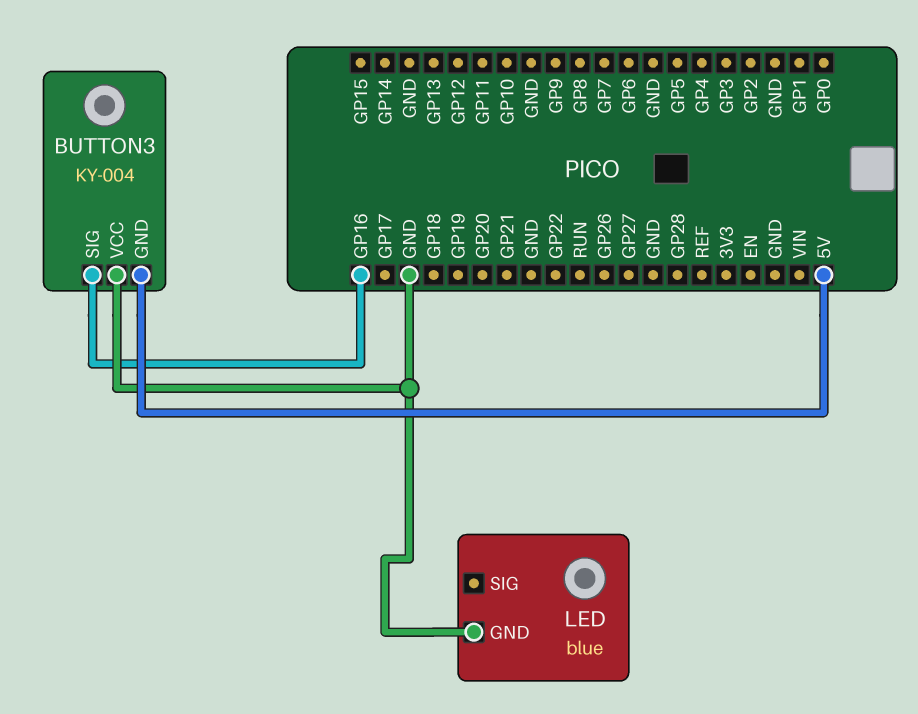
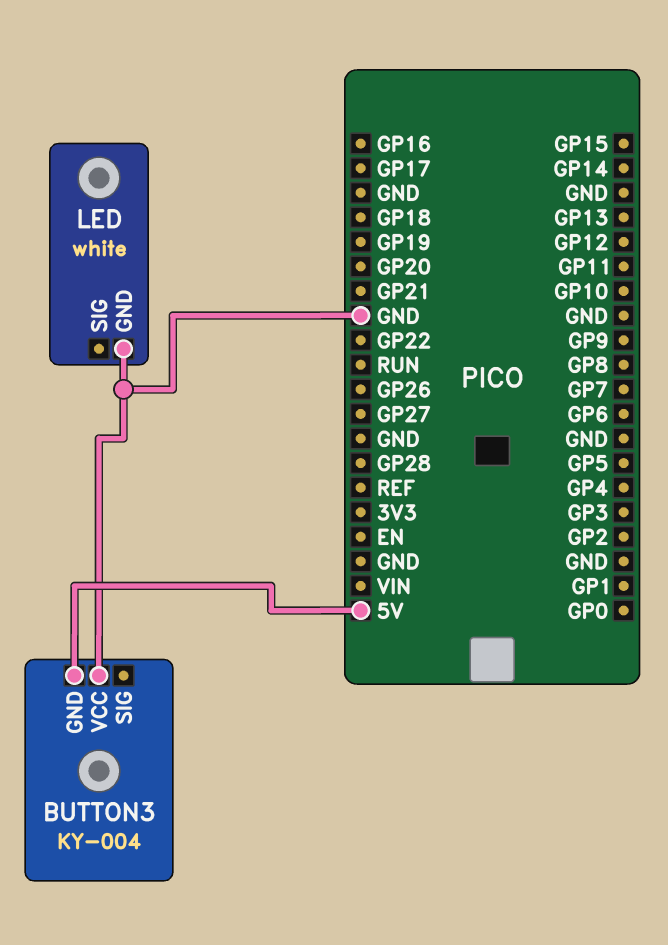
BUTTON3 pin SIG: GP16 -> none
LED: blue -> white

